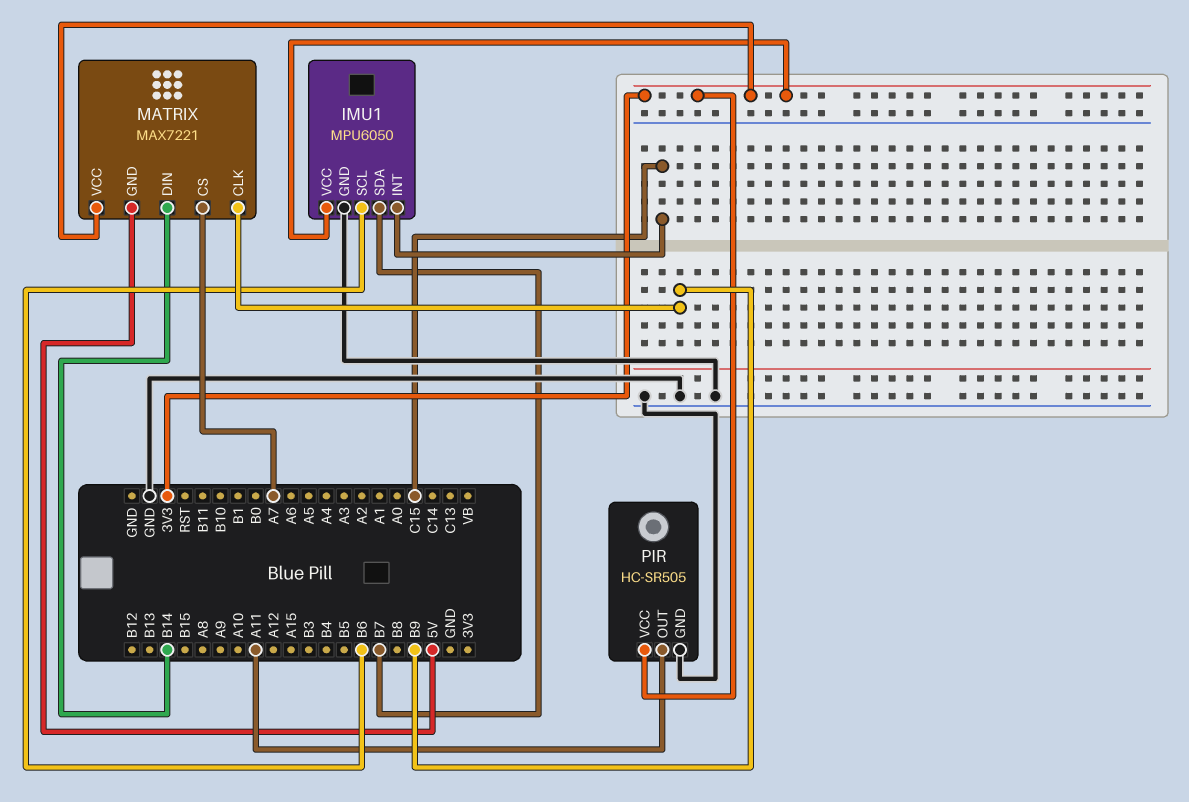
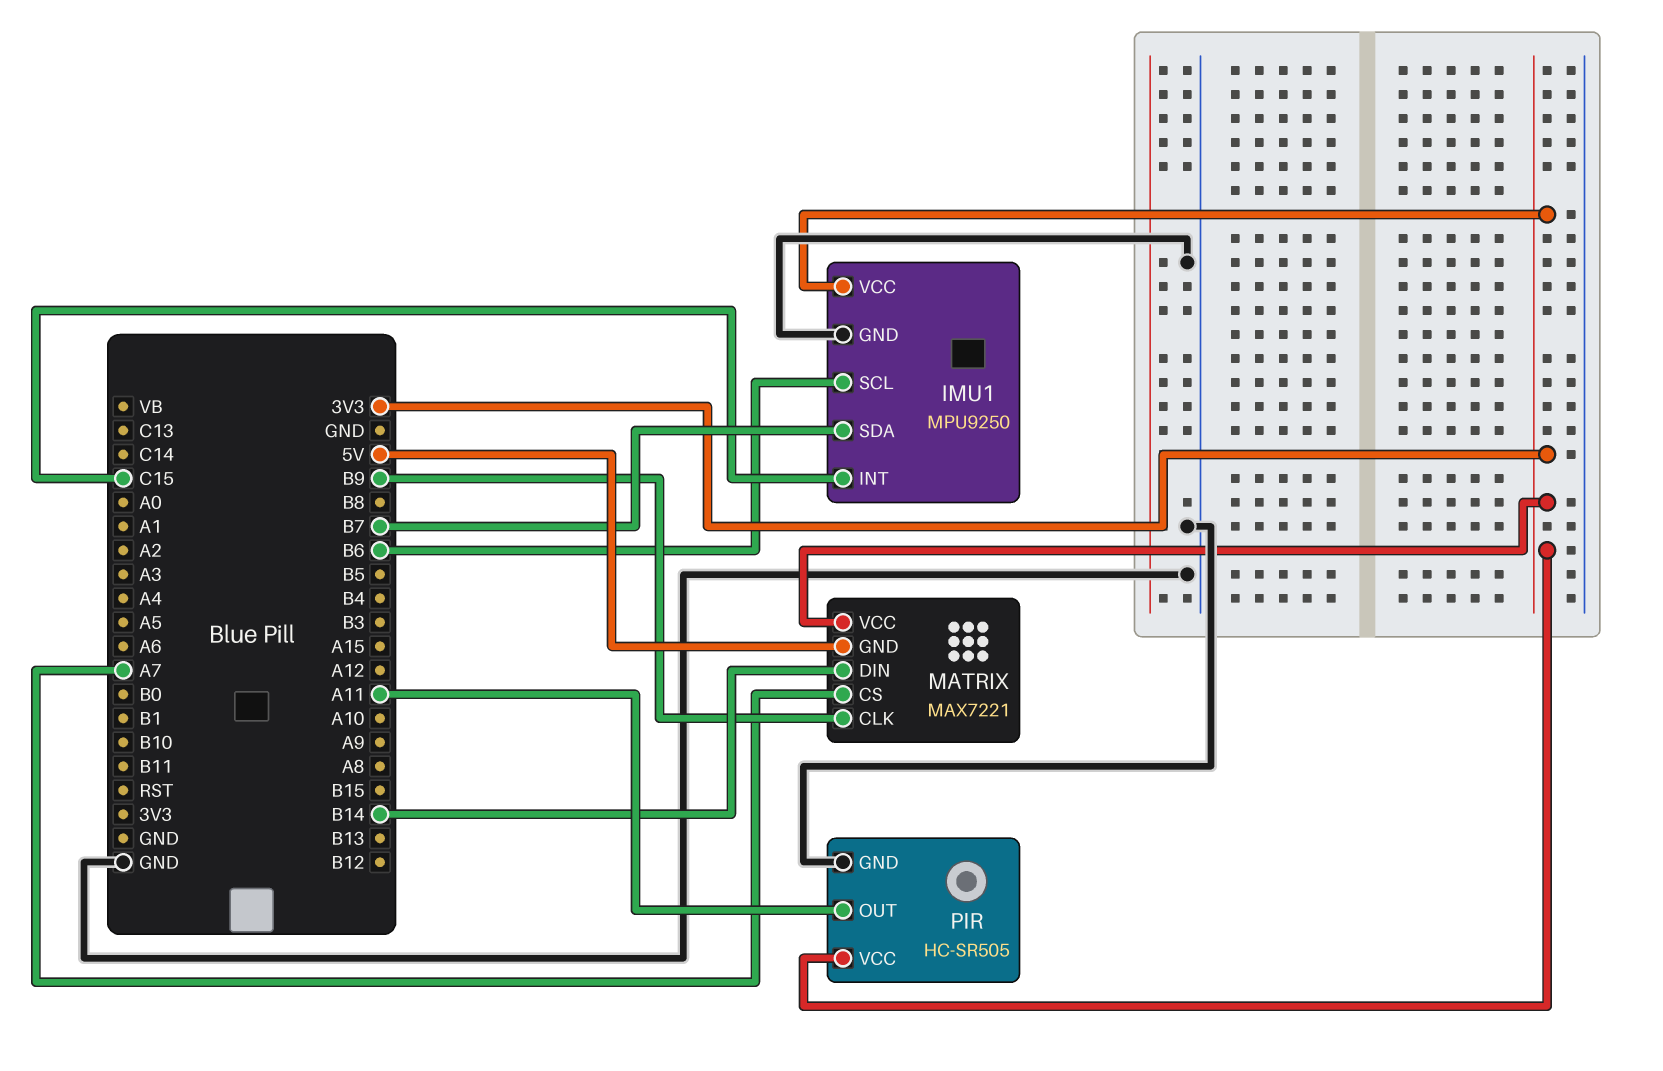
IMU1: MPU6050 -> MPU9250

